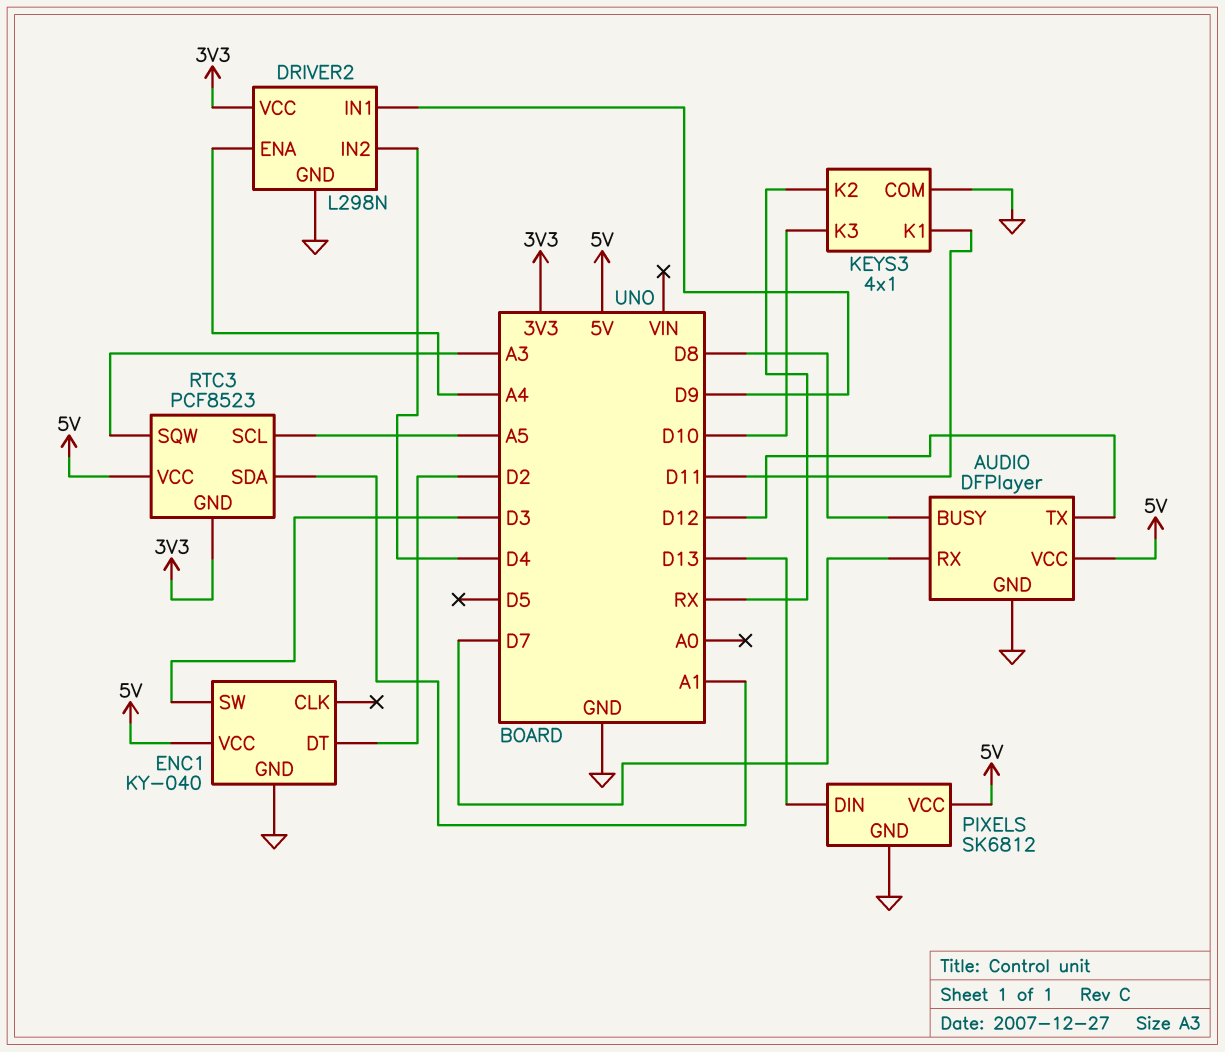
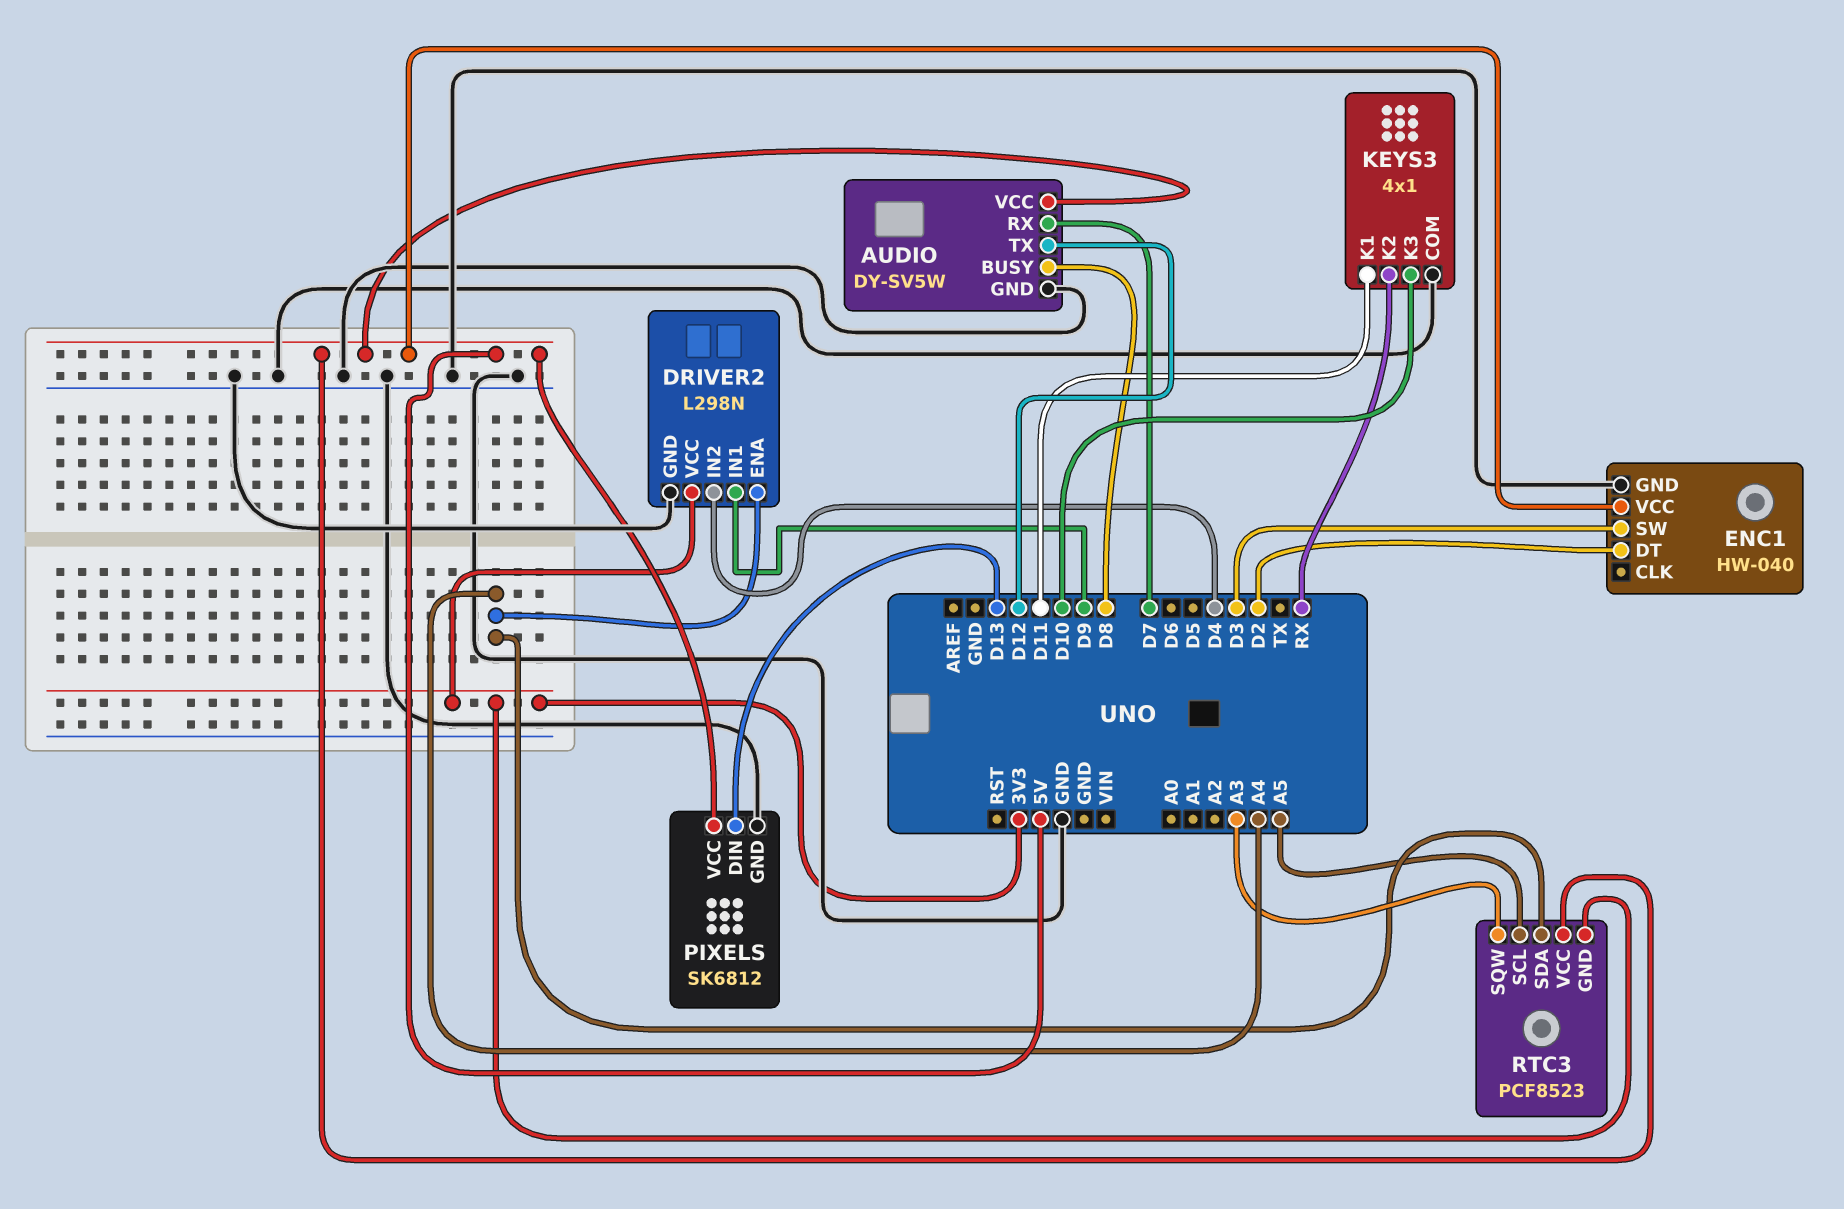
AUDIO: DFPlayer -> DY-SV5W
ENC1: KY-040 -> HW-040
RTC3 pin SDA: A1 -> A4

